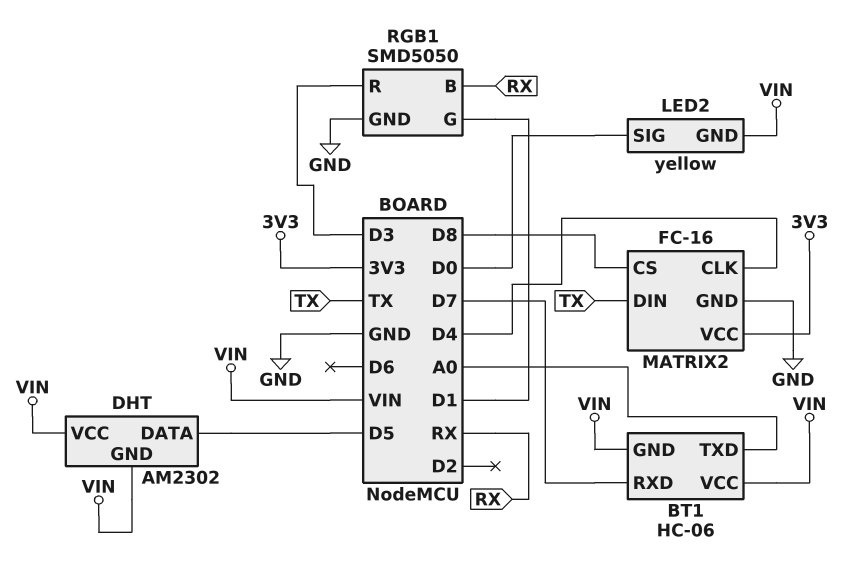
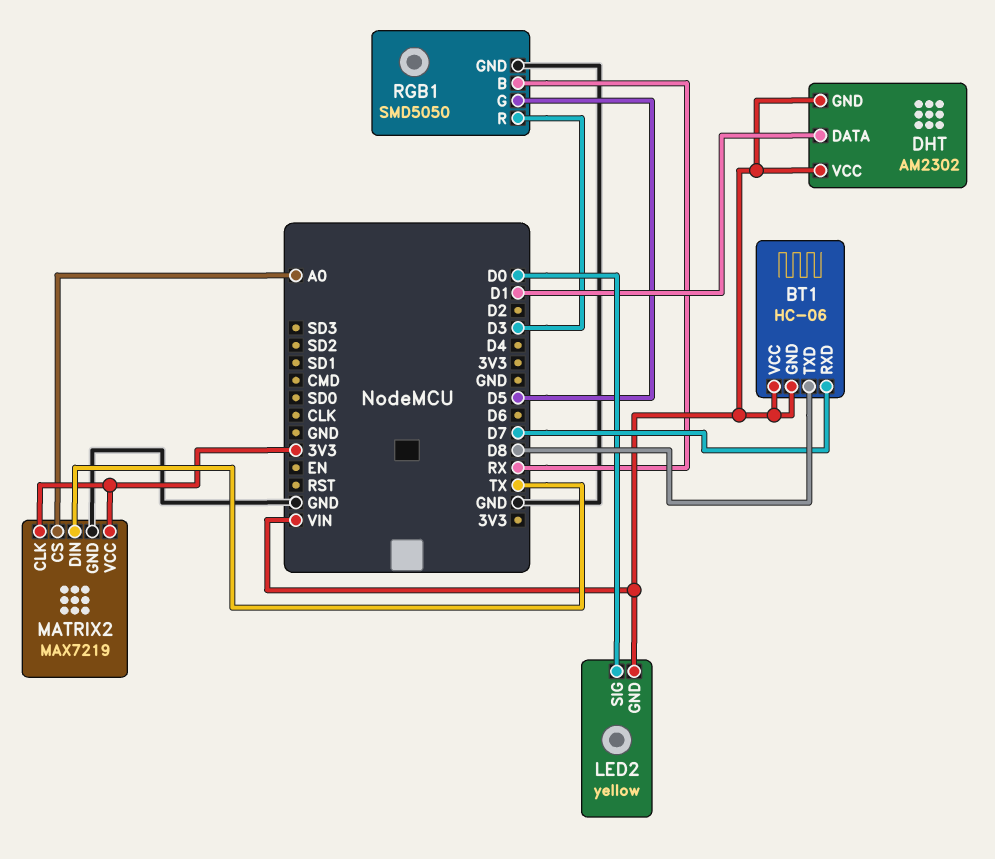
BT1 pin TXD: A0 -> D8
DHT pin DATA: D5 -> D1
MATRIX2: FC-16 -> MAX7219
MATRIX2 pin CLK: D4 -> 3V3
MATRIX2 pin CS: D8 -> A0
RGB1 pin G: D1 -> D5

